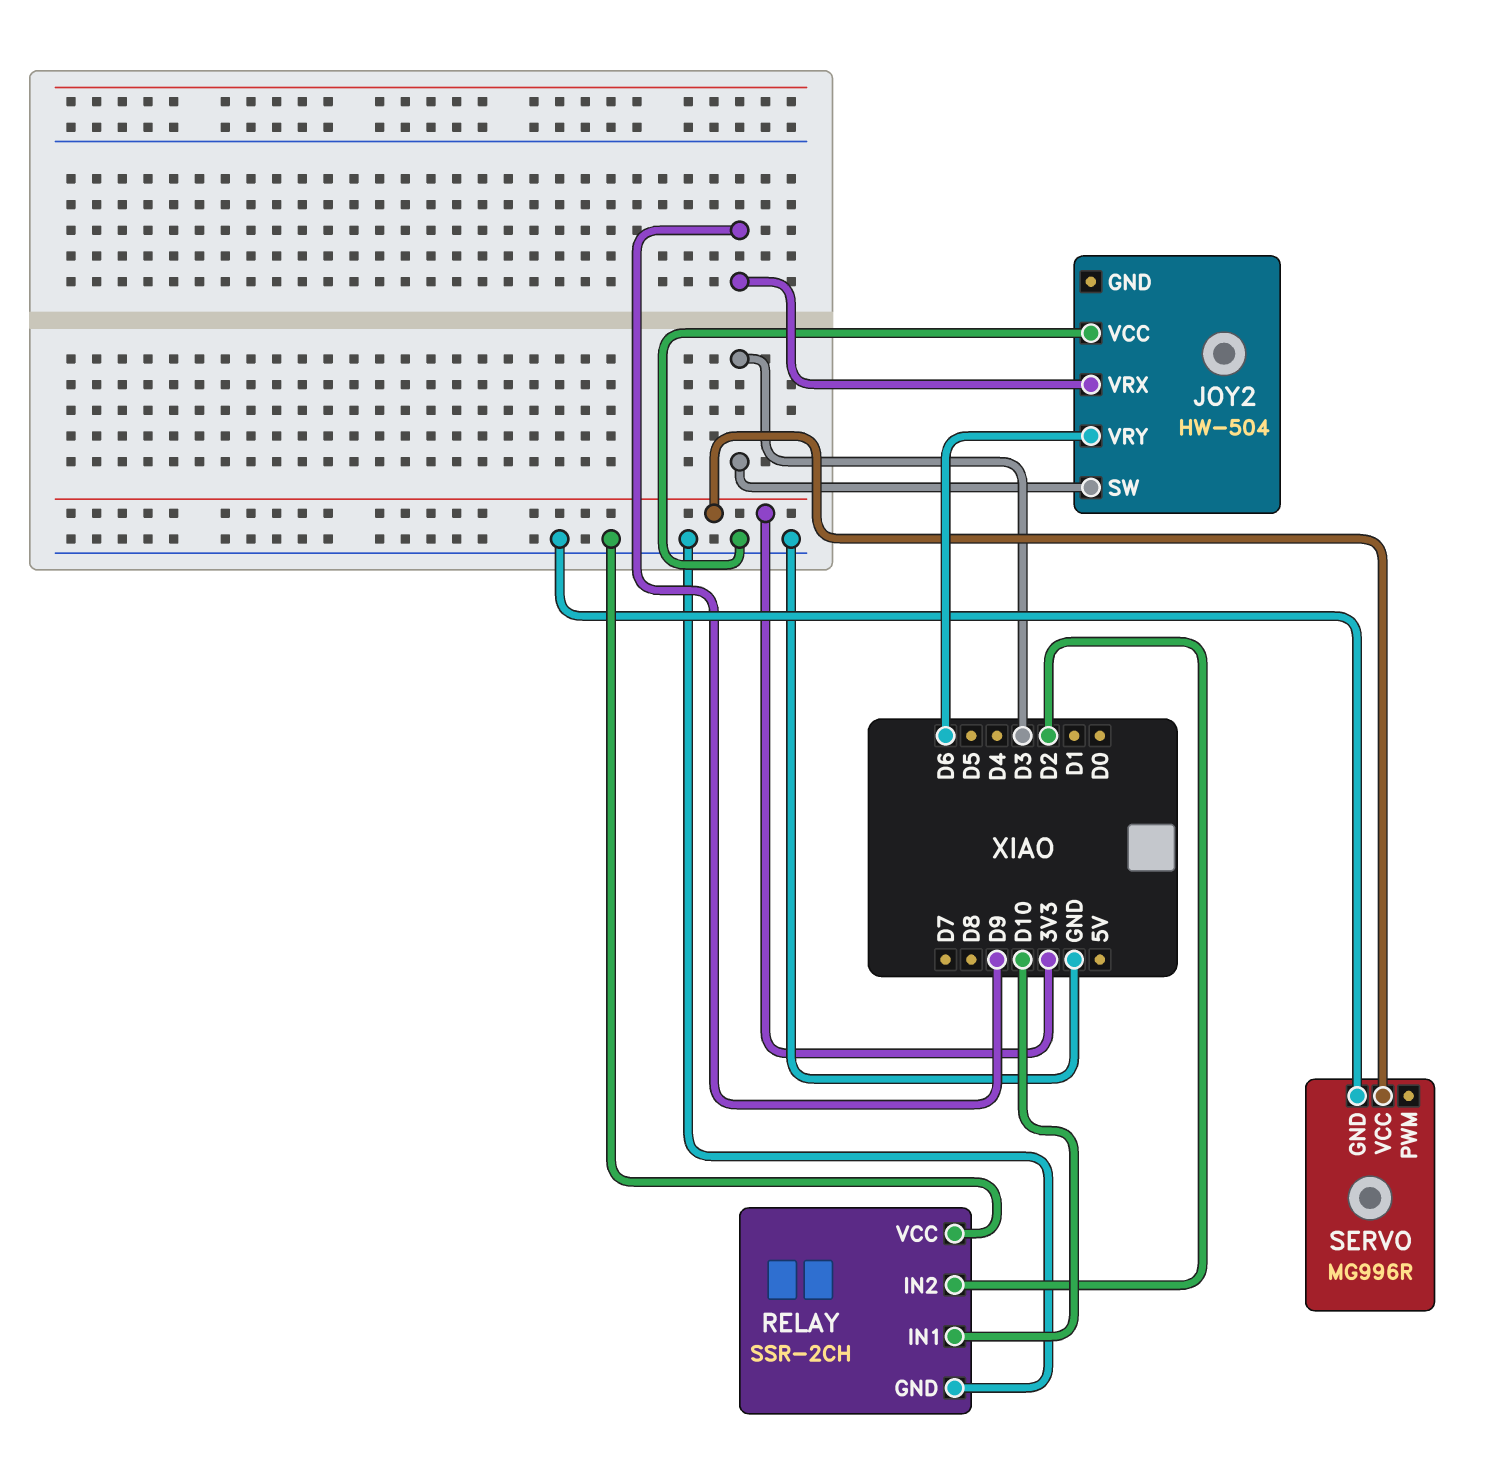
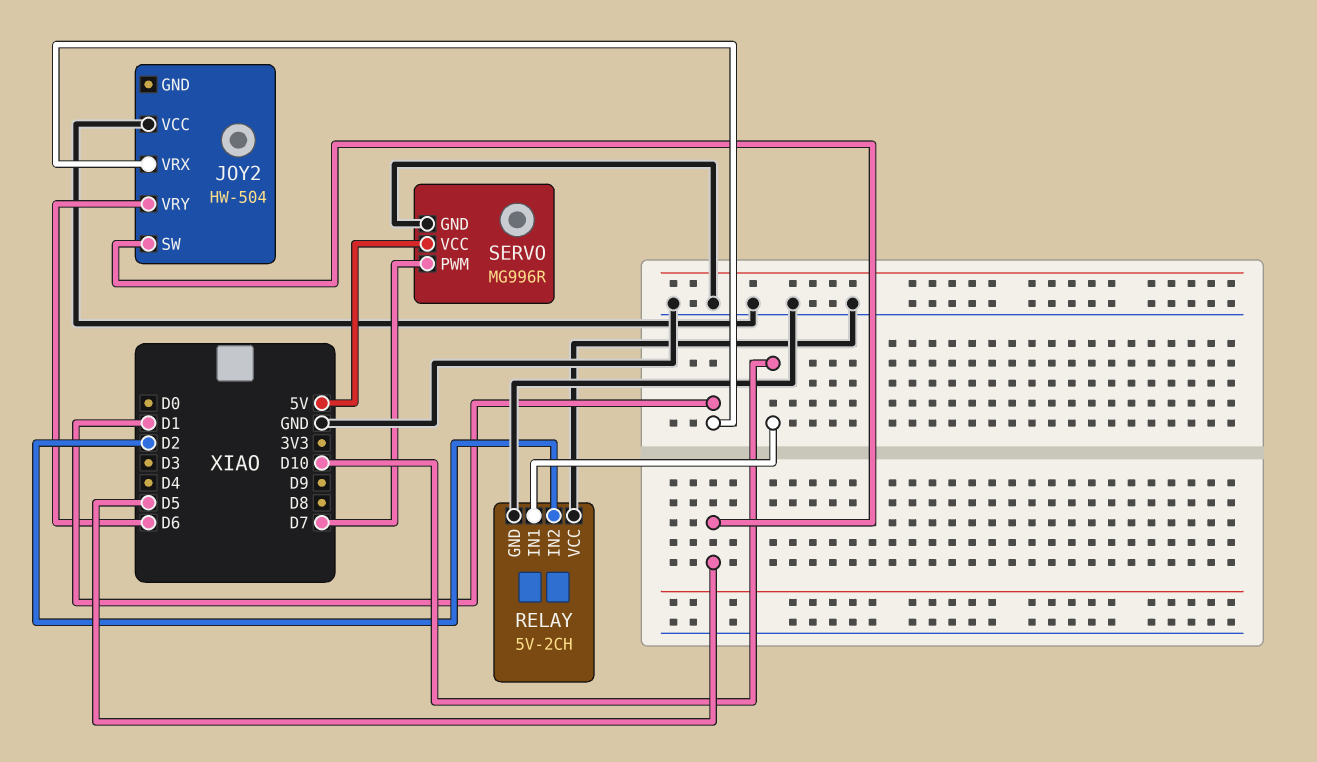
JOY2 pin SW: D3 -> D5
JOY2 pin VRX: D9 -> D1
RELAY: SSR-2CH -> 5V-2CH
SERVO pin PWM: none -> D7
SERVO pin VCC: 3V3 -> 5V

